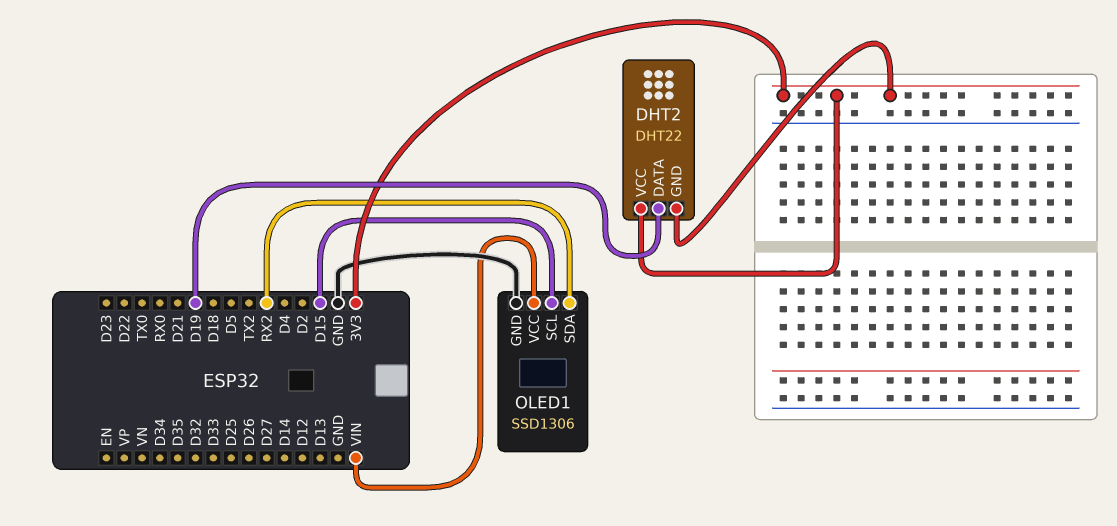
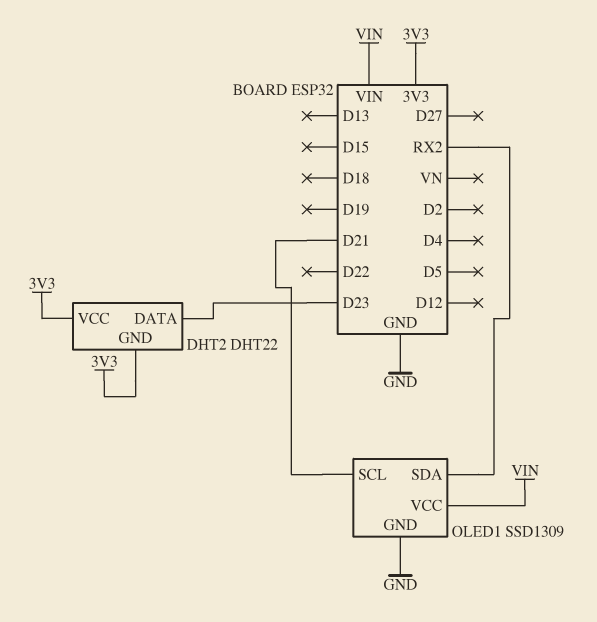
DHT2 pin DATA: D19 -> D23
OLED1: SSD1306 -> SSD1309
OLED1 pin SCL: D15 -> D21

